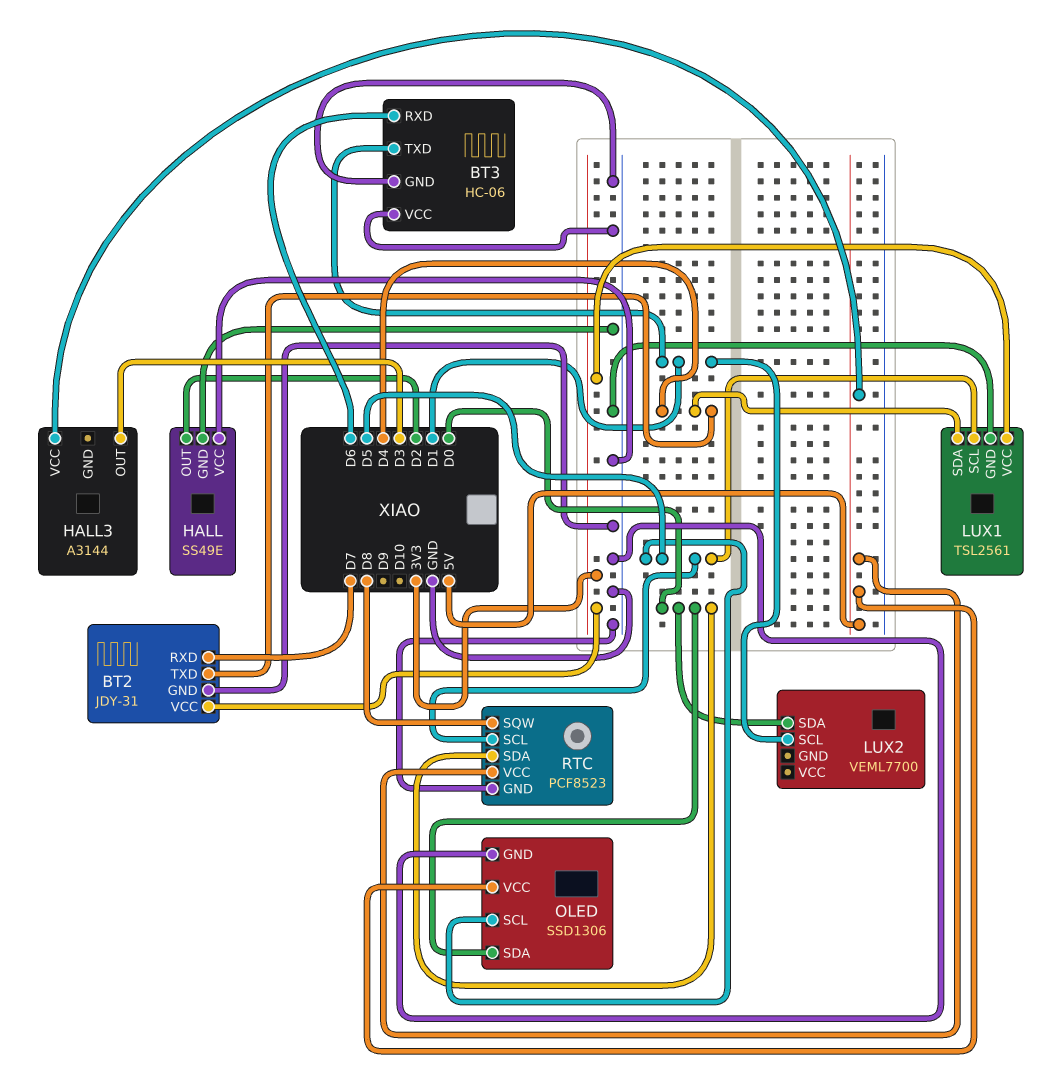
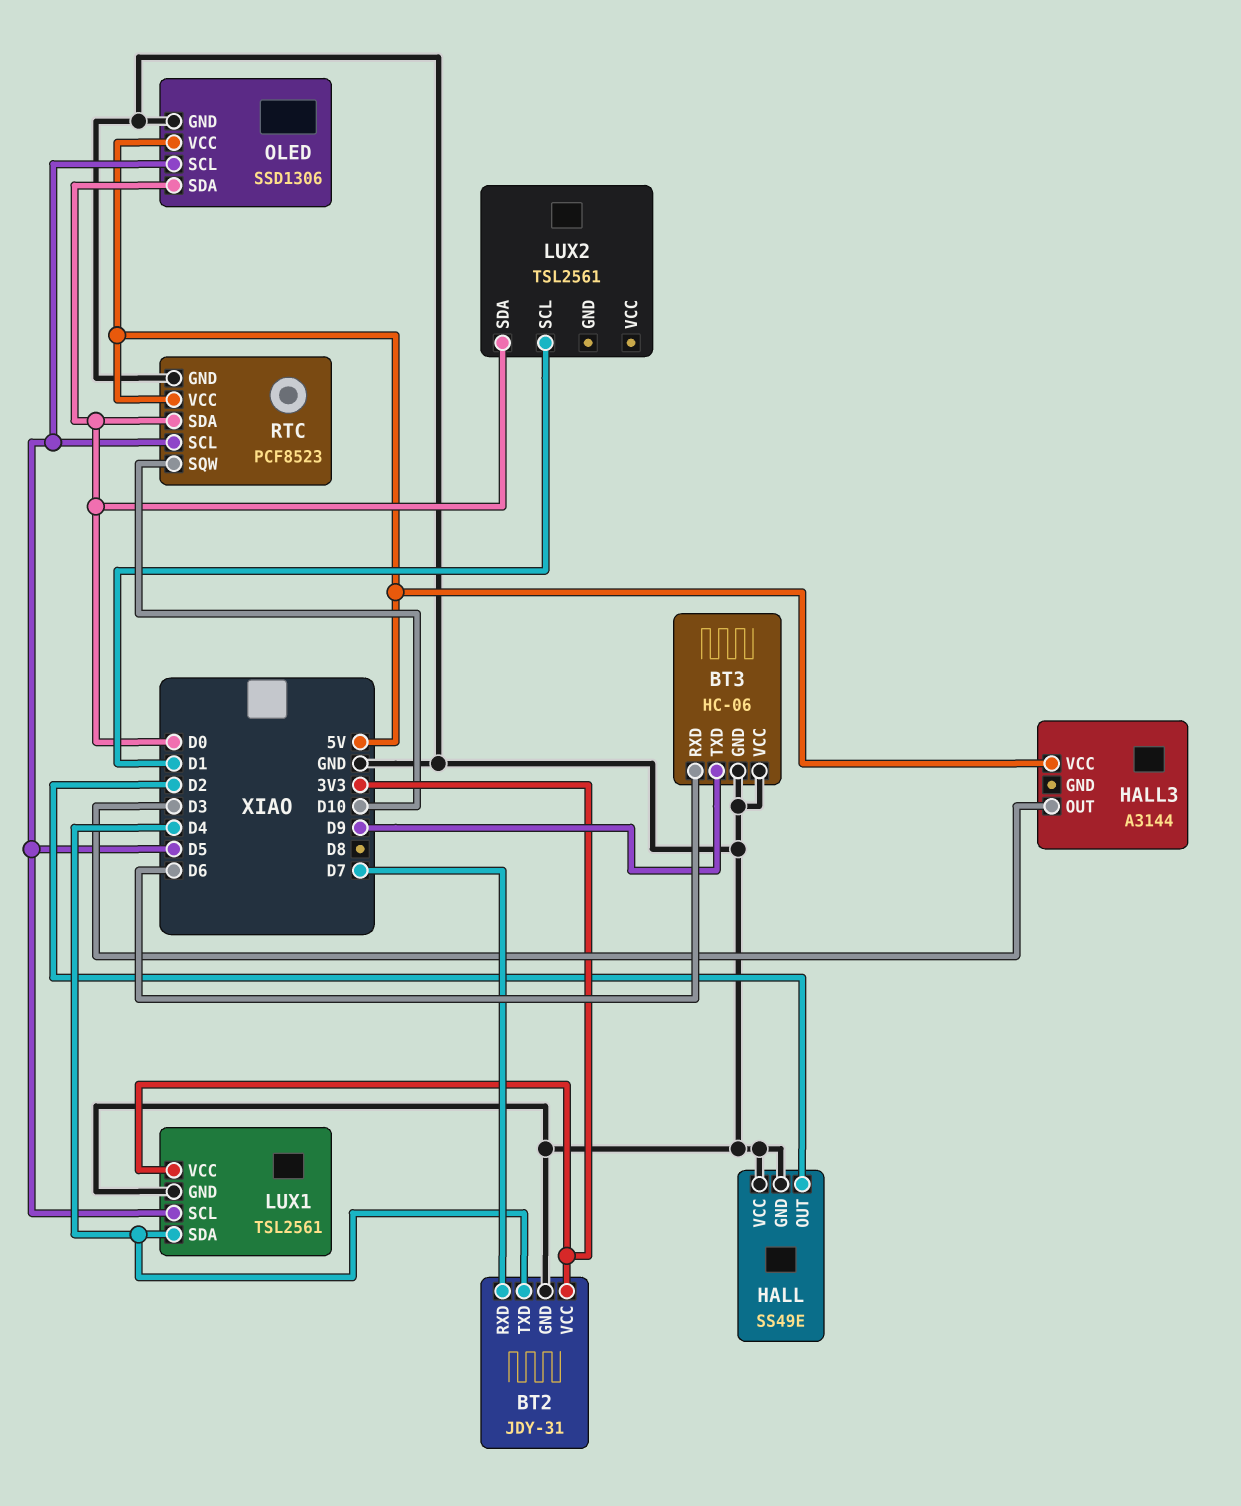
BT3 pin TXD: D1 -> D9
LUX2: VEML7700 -> TSL2561
RTC pin SQW: D8 -> D10

